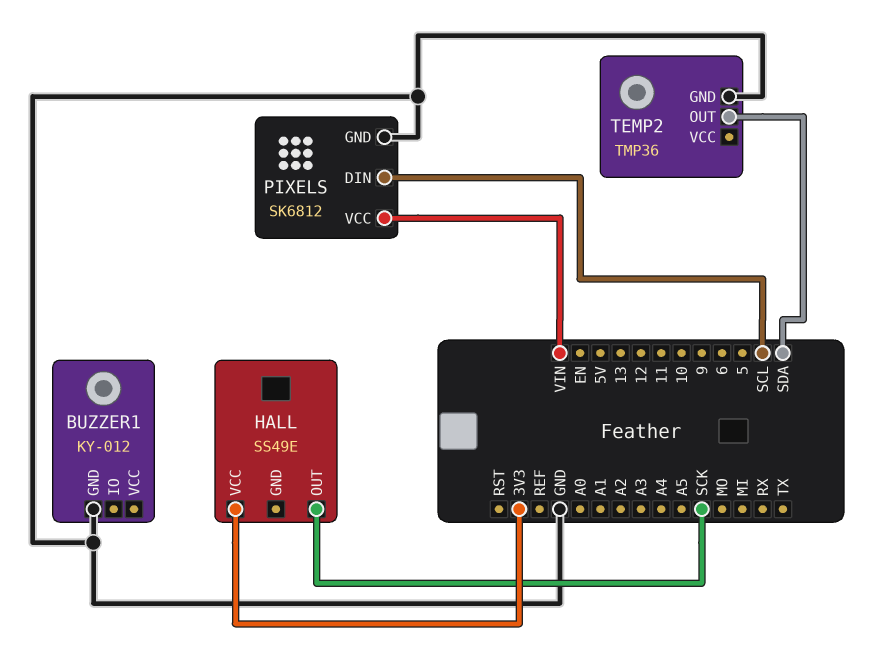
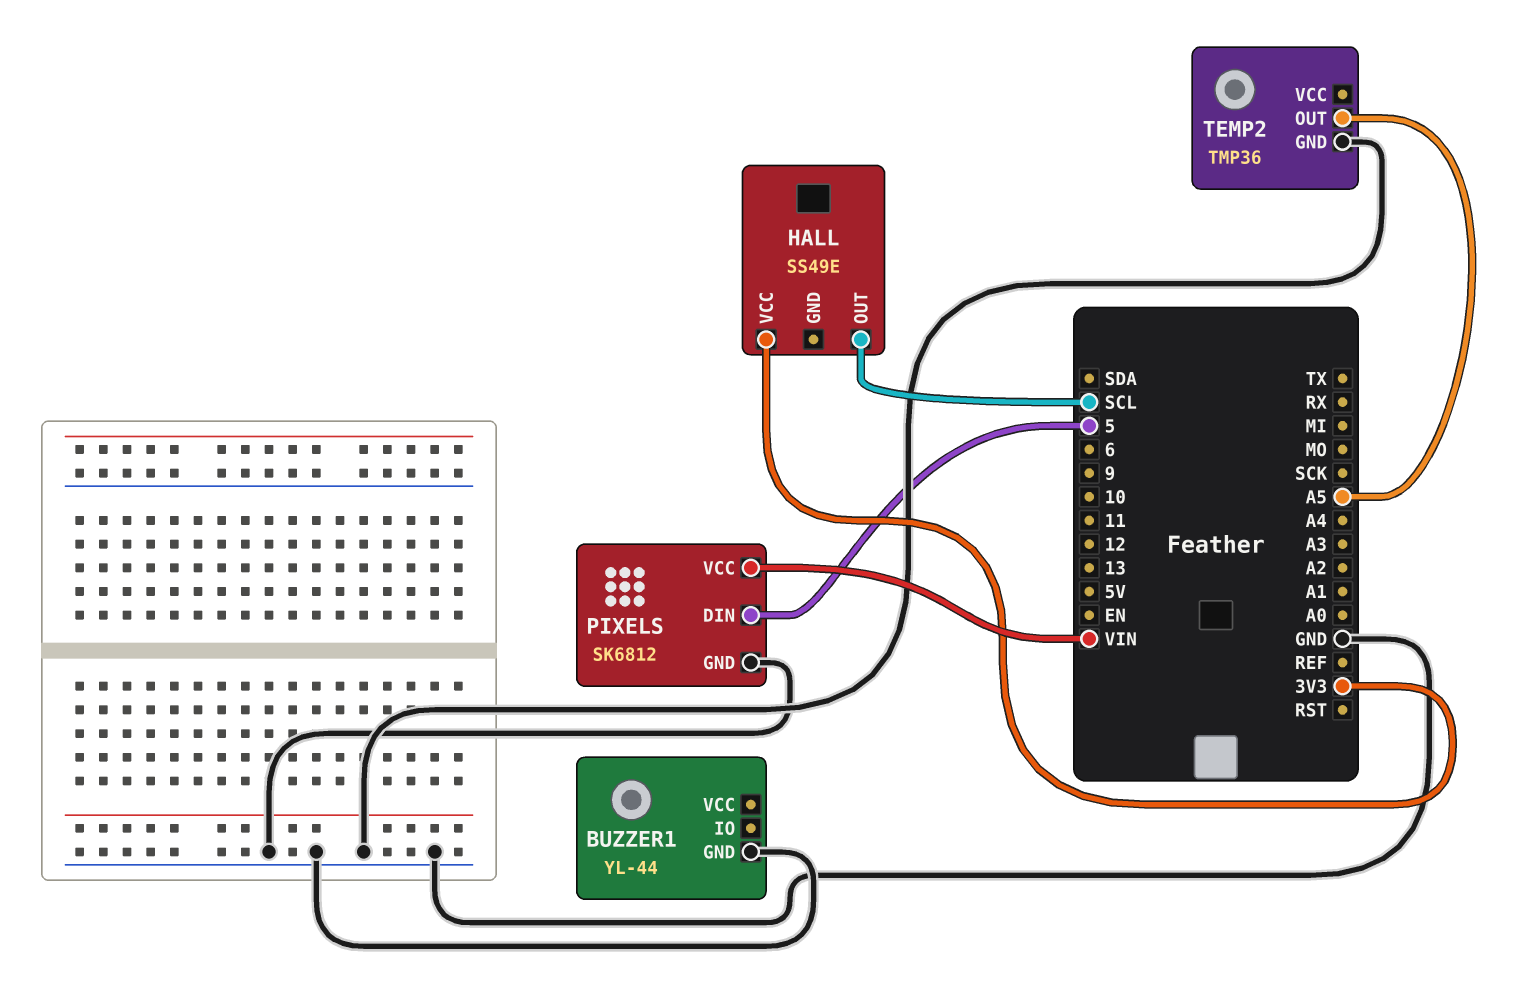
BUZZER1: KY-012 -> YL-44
HALL pin OUT: SCK -> SCL
PIXELS pin DIN: SCL -> 5
TEMP2 pin OUT: SDA -> A5

